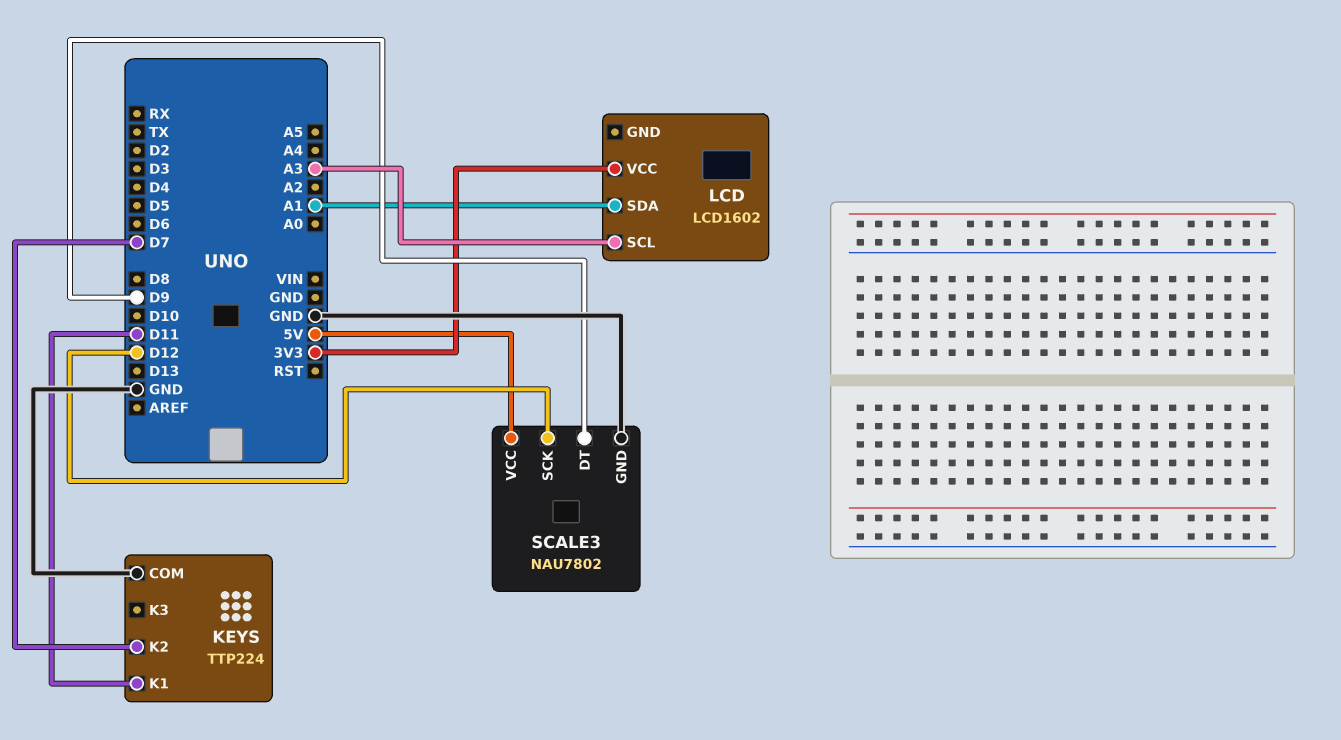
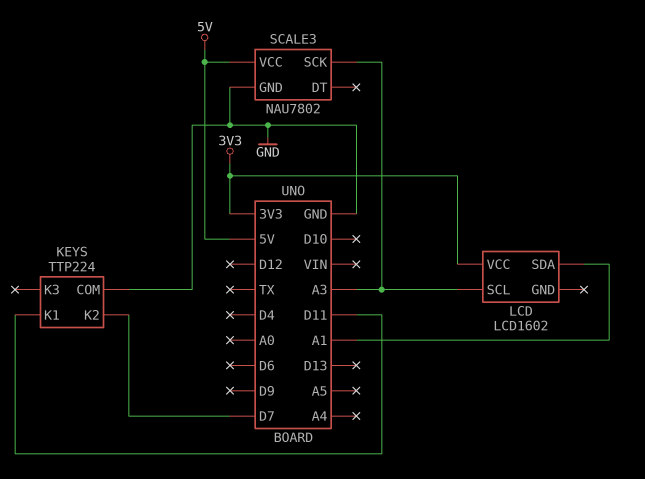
SCALE3 pin DT: D9 -> none
SCALE3 pin SCK: D12 -> A3

